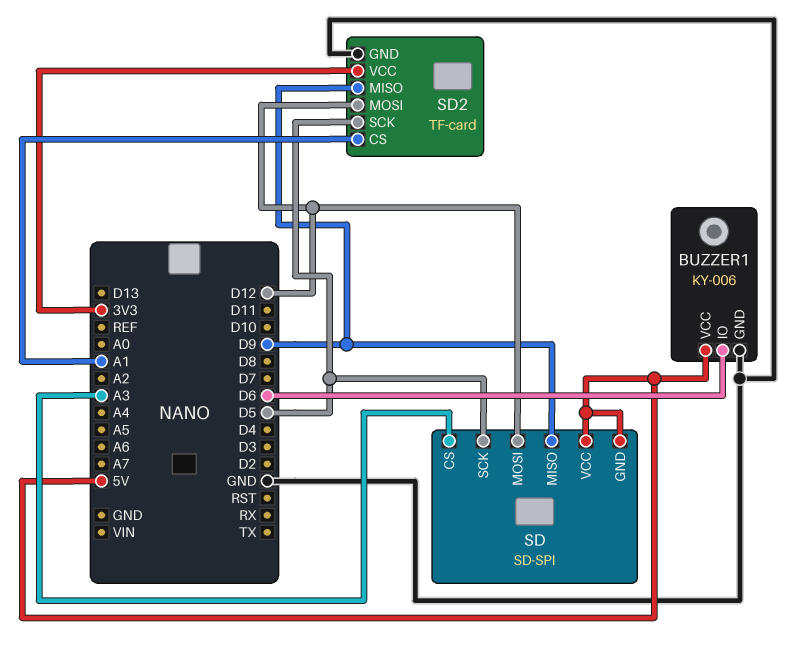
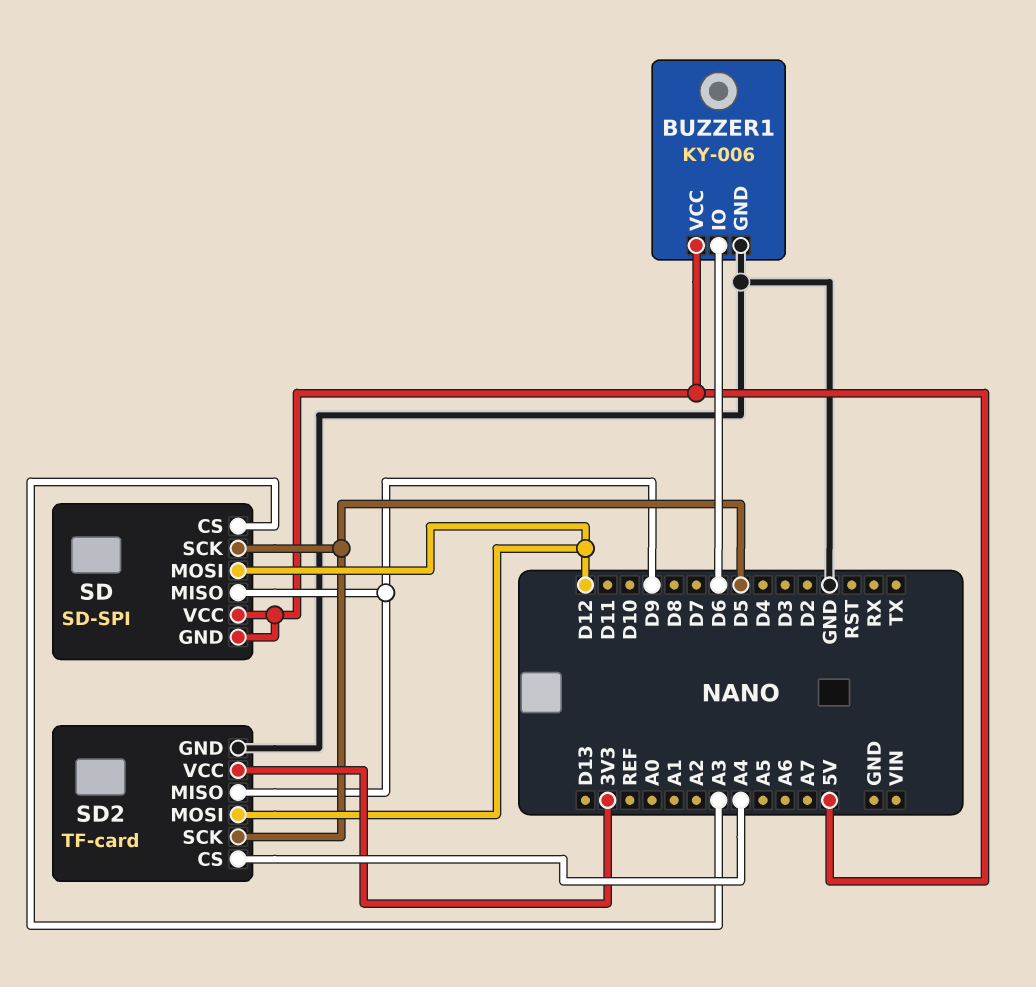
SD2 pin CS: A1 -> A4

